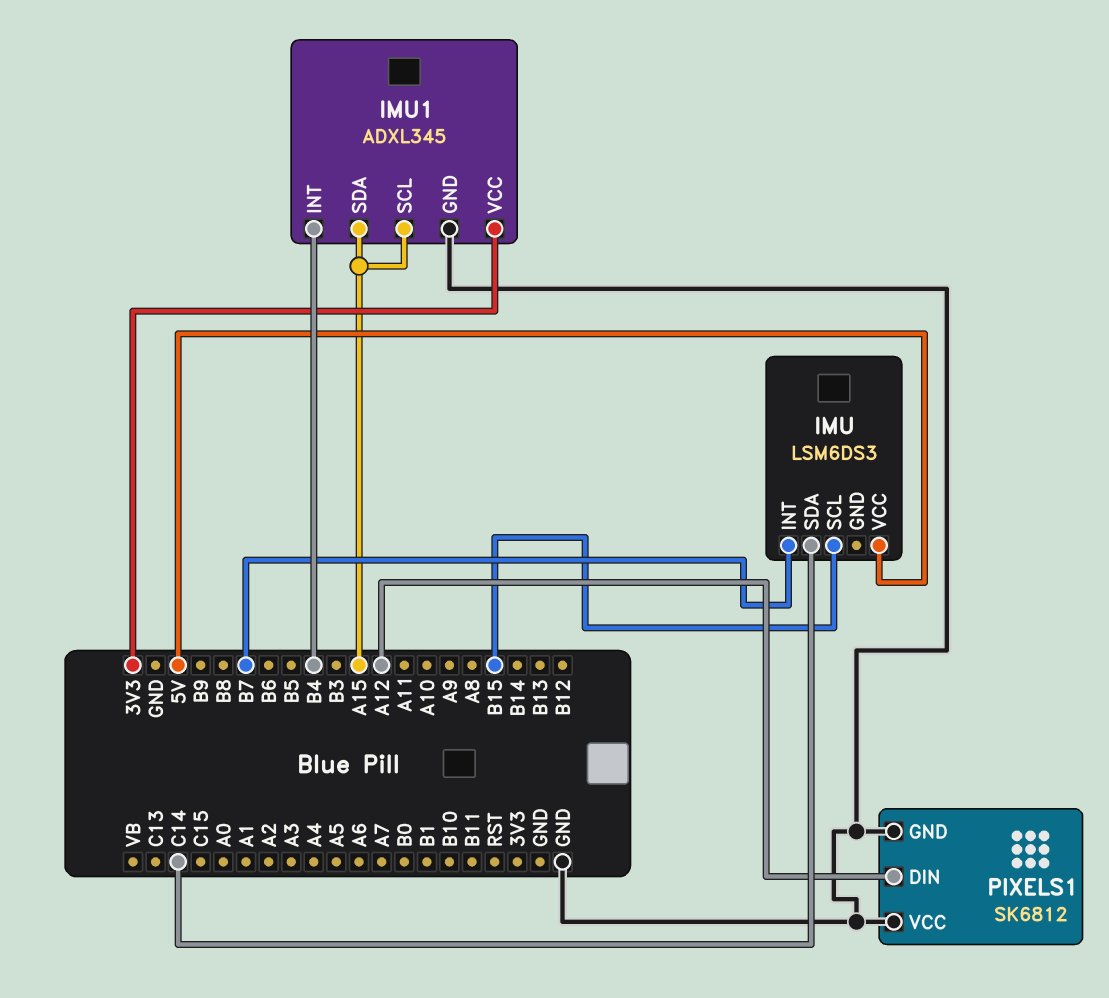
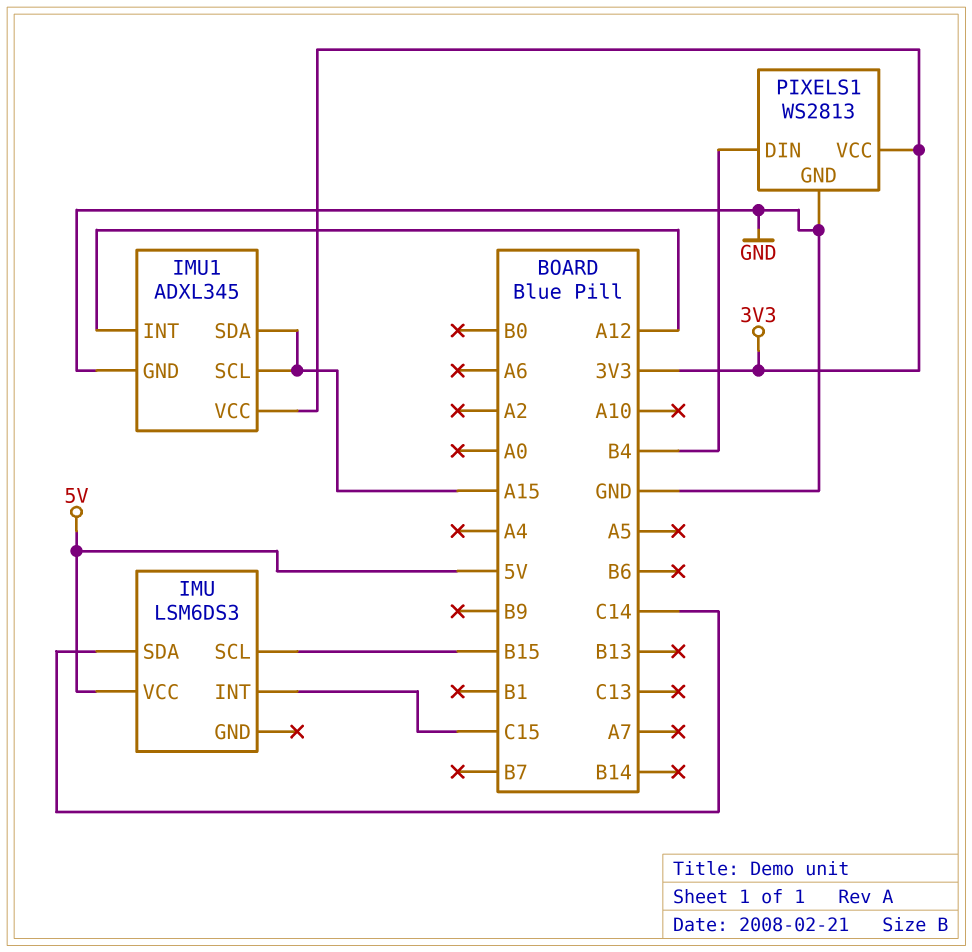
IMU pin INT: B7 -> C15
IMU1 pin INT: B4 -> A12
PIXELS1: SK6812 -> WS2813
PIXELS1 pin DIN: A12 -> B4
PIXELS1 pin VCC: GND -> 3V3

